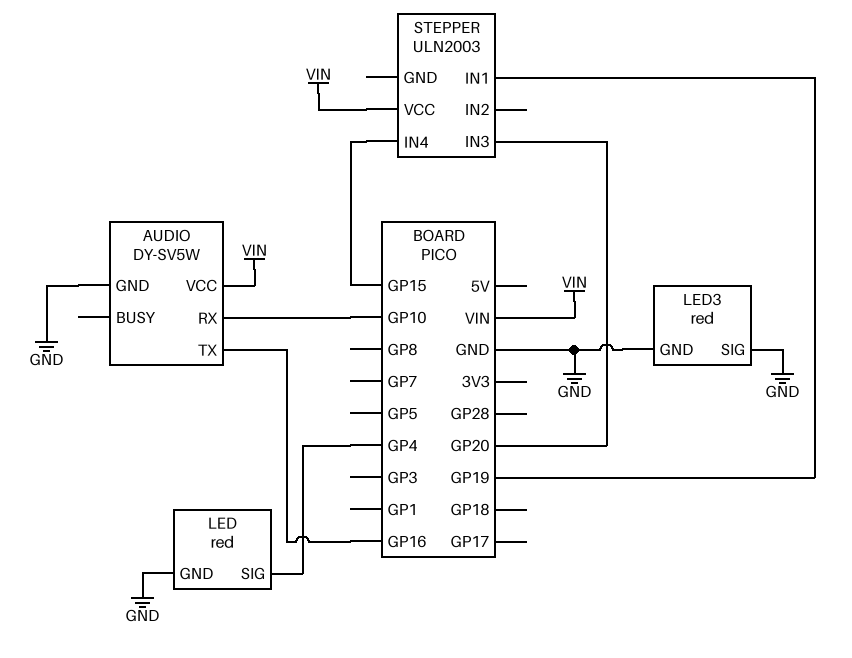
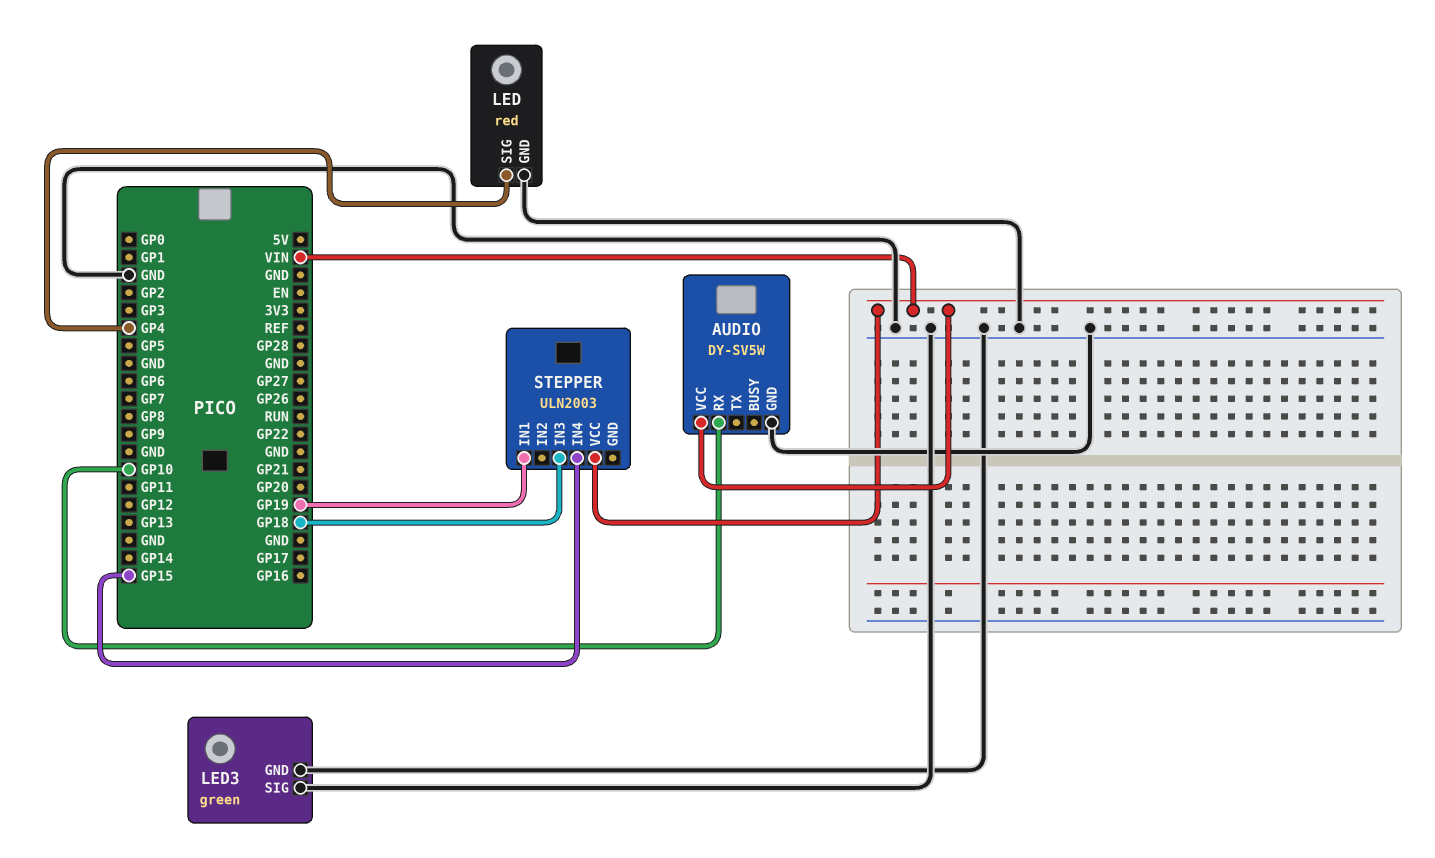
AUDIO pin TX: GP16 -> none
LED3: red -> green
STEPPER pin IN3: GP20 -> GP18

